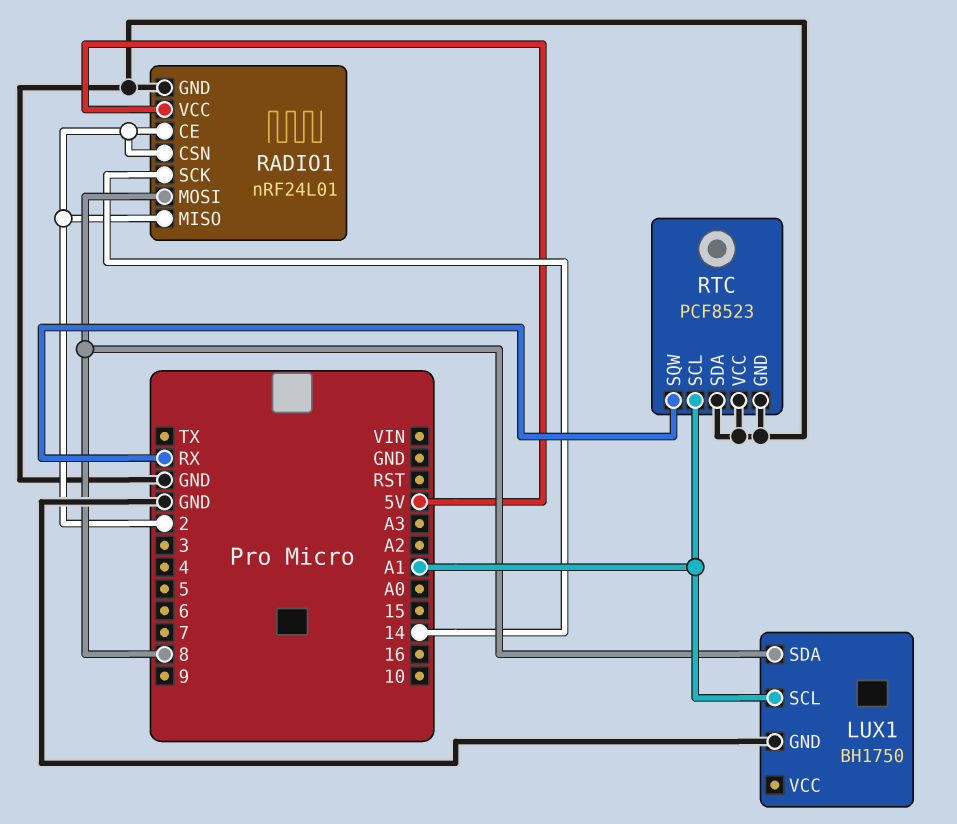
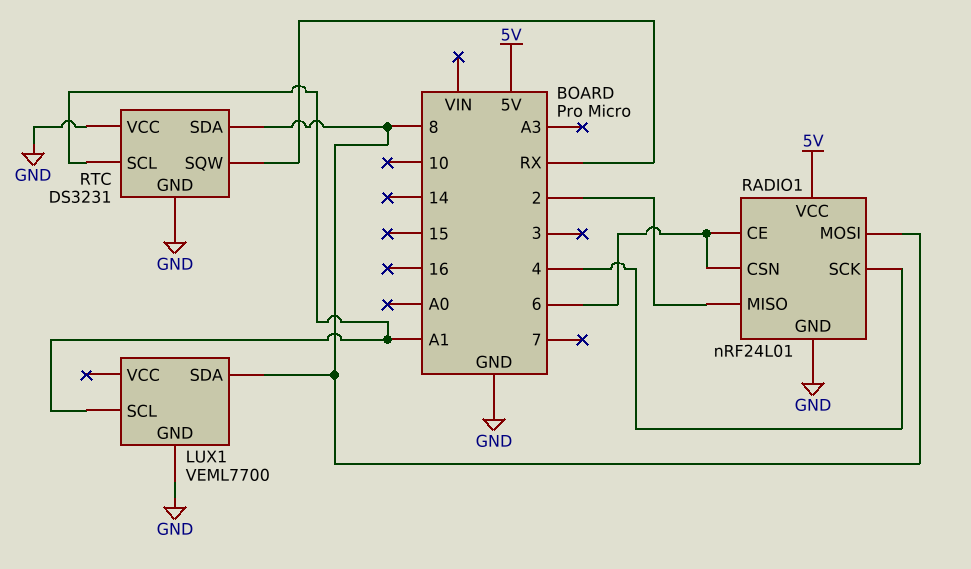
LUX1: BH1750 -> VEML7700
RADIO1 pin CE: 2 -> 6
RADIO1 pin CSN: 2 -> 6
RADIO1 pin SCK: 14 -> 4
RTC: PCF8523 -> DS3231
RTC pin SDA: GND -> 8

